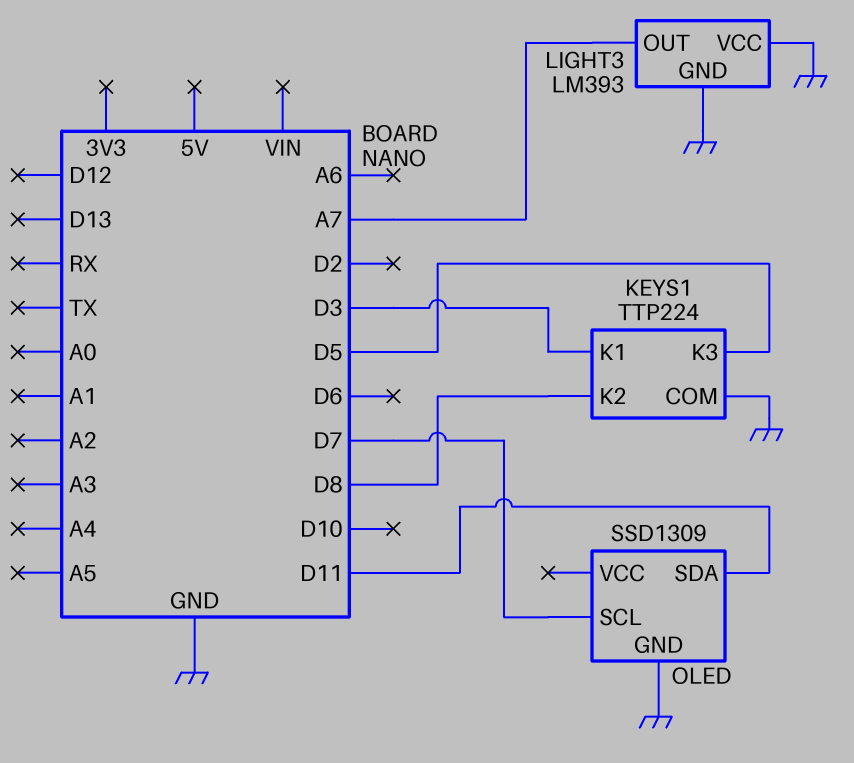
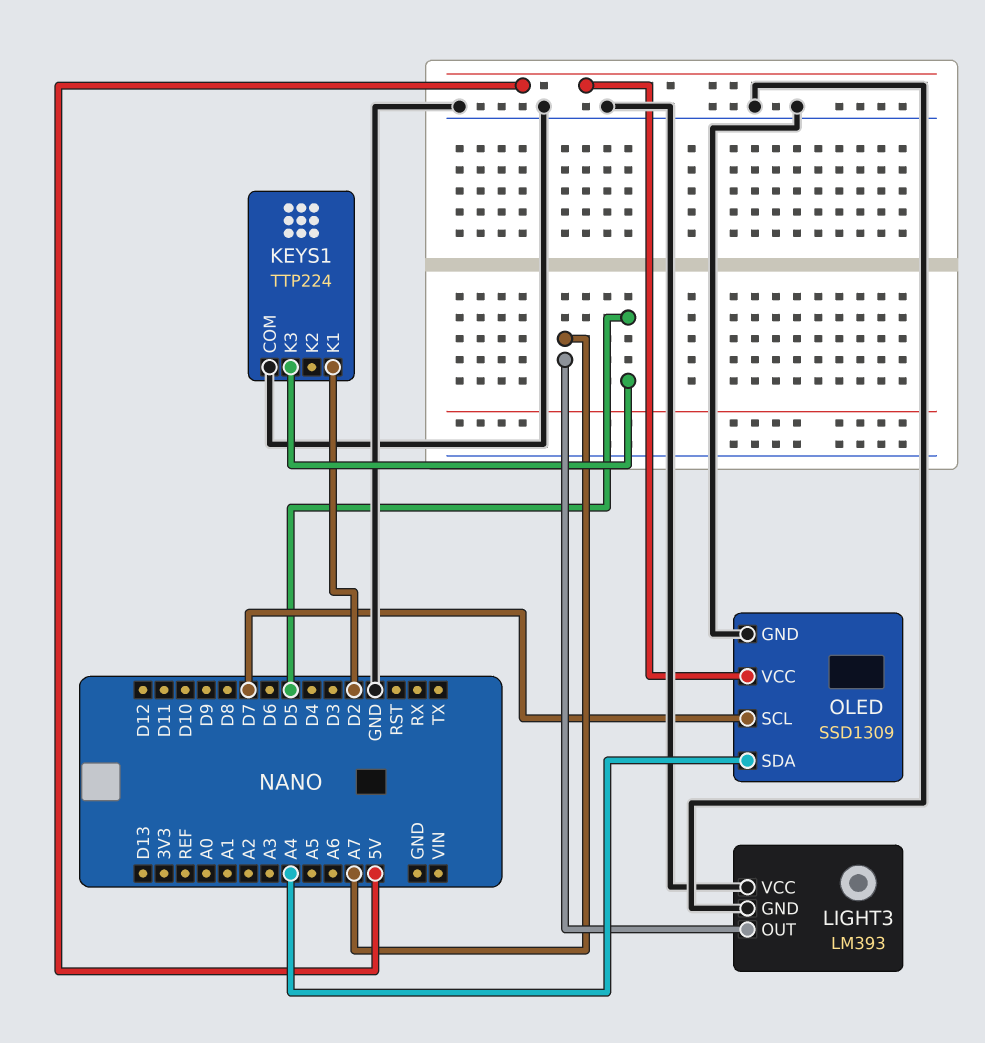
KEYS1 pin K1: D3 -> D2
KEYS1 pin K2: D8 -> none
OLED pin SDA: D11 -> A4
OLED pin VCC: none -> 5V

